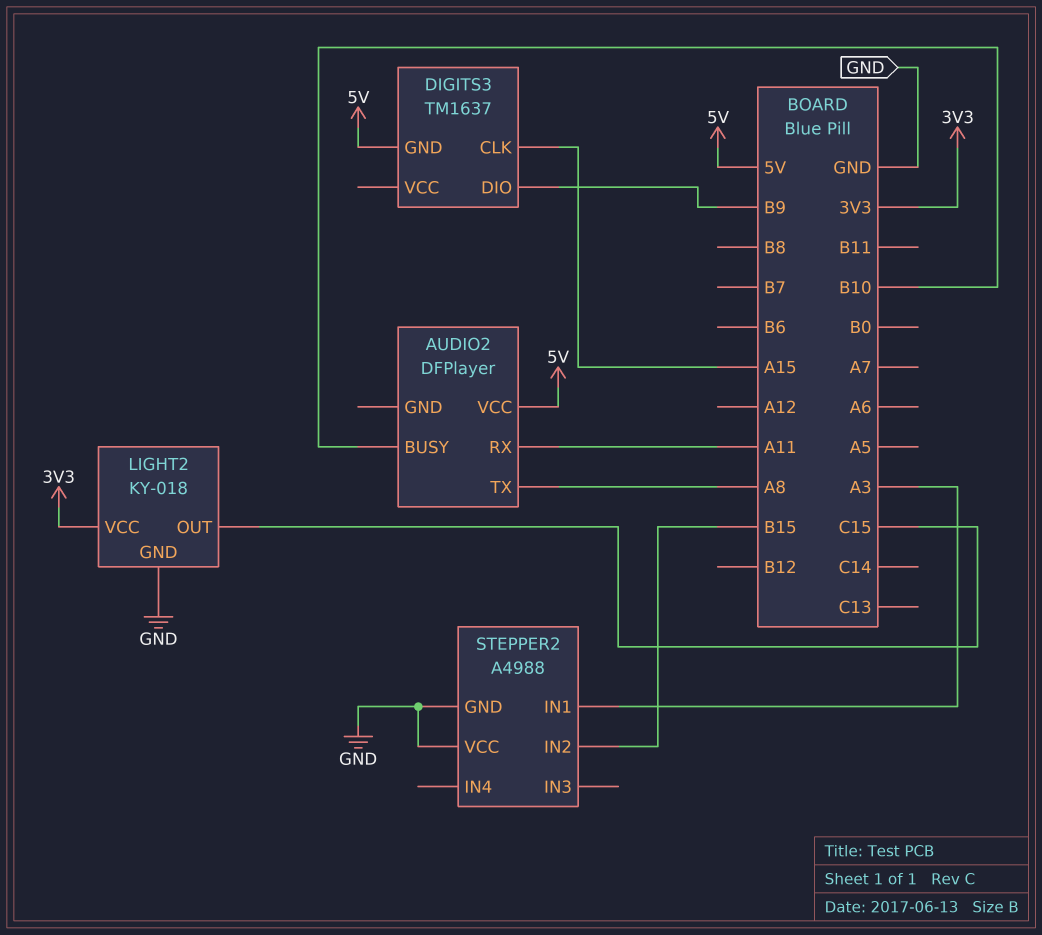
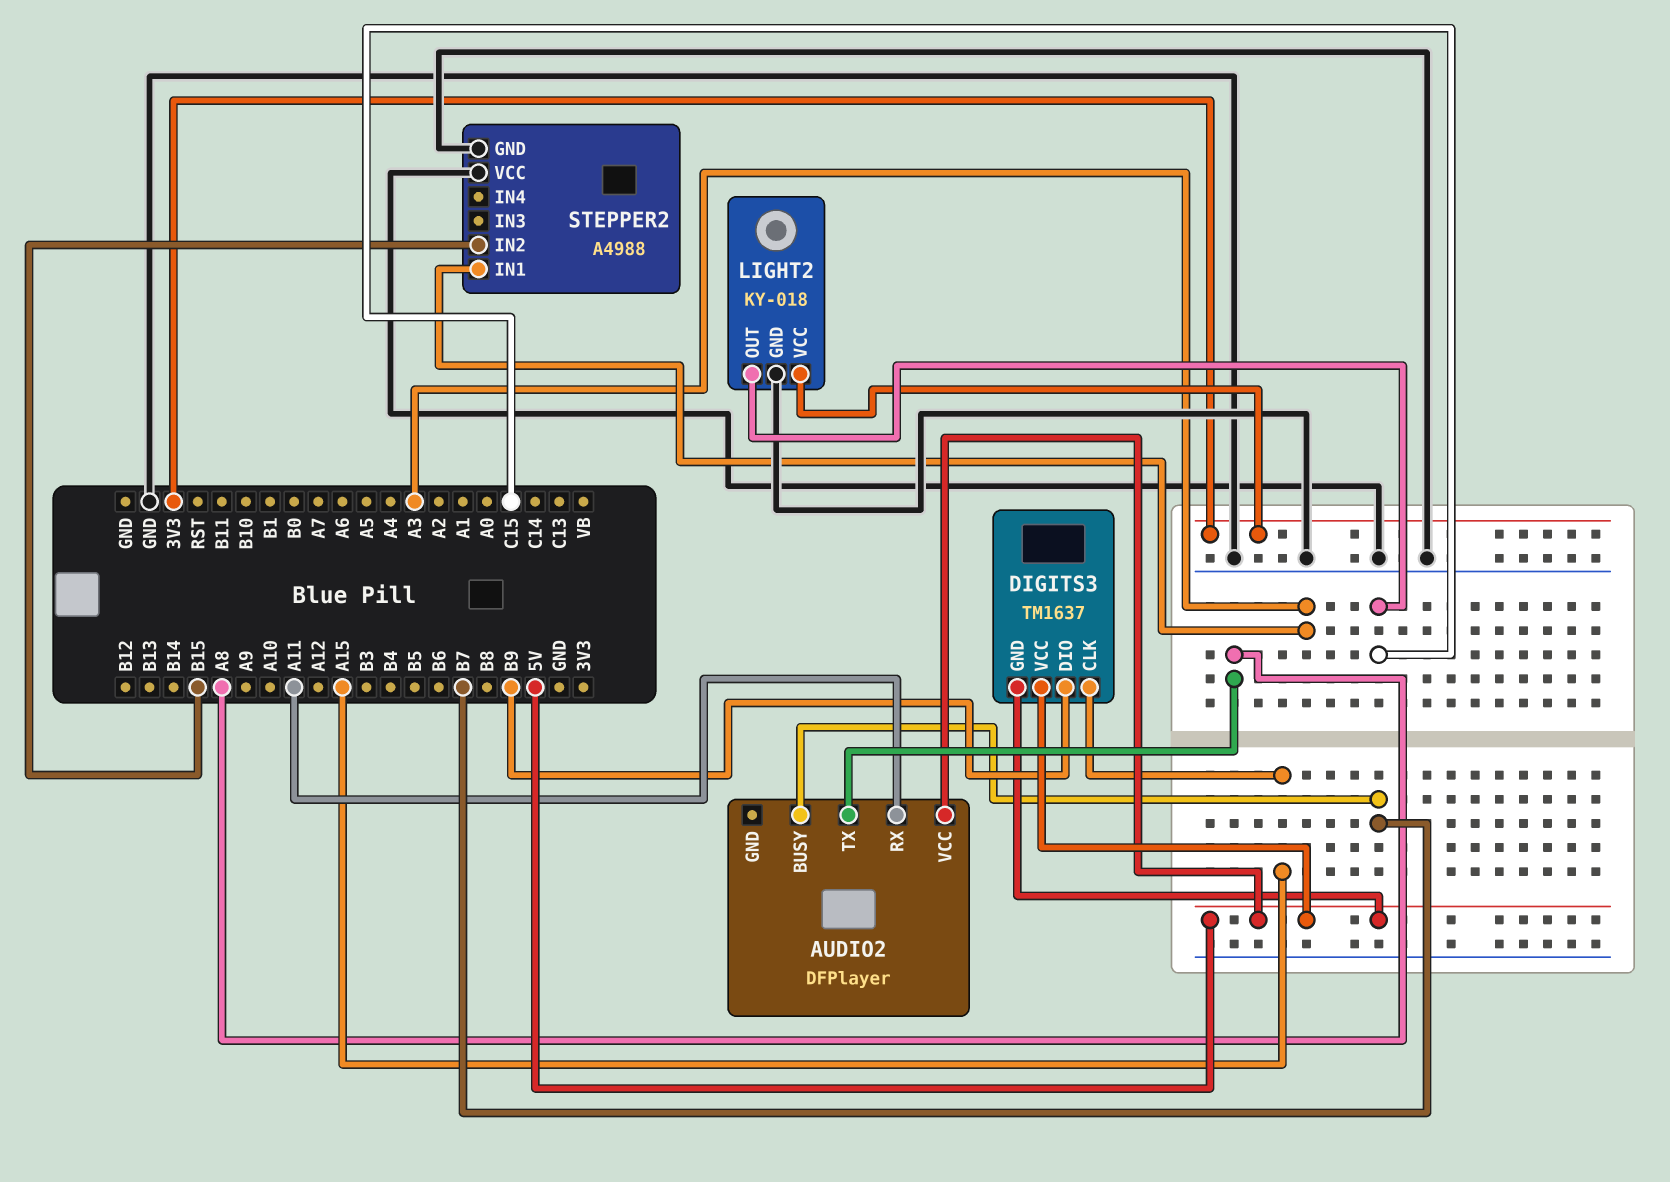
AUDIO2 pin BUSY: B10 -> B7
DIGITS3 pin VCC: none -> 5V

